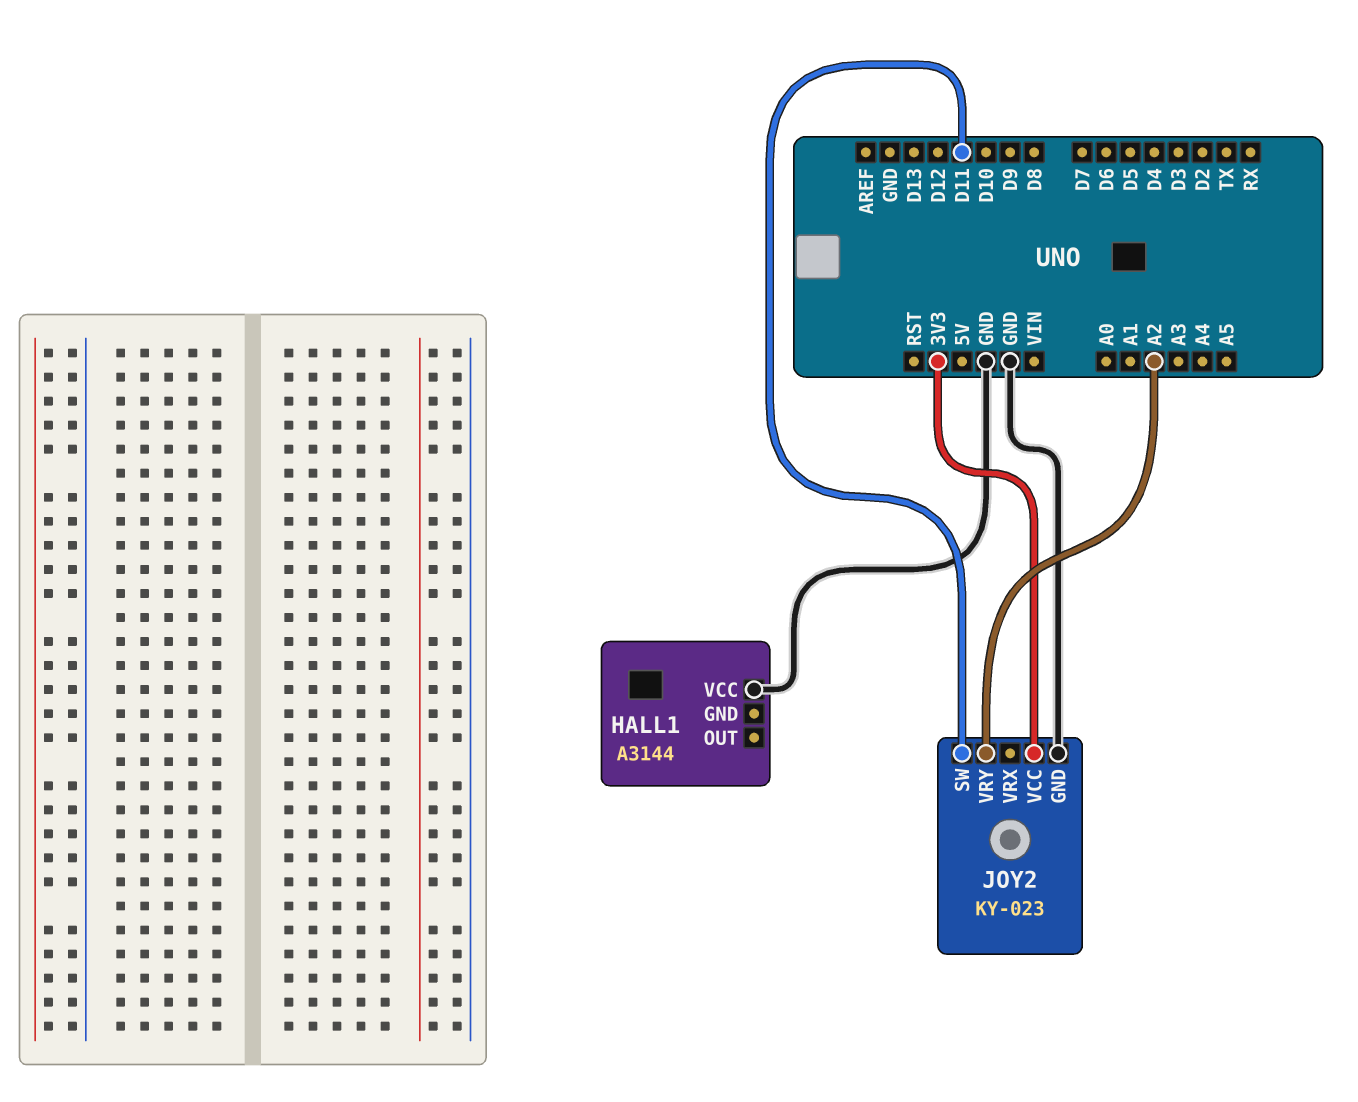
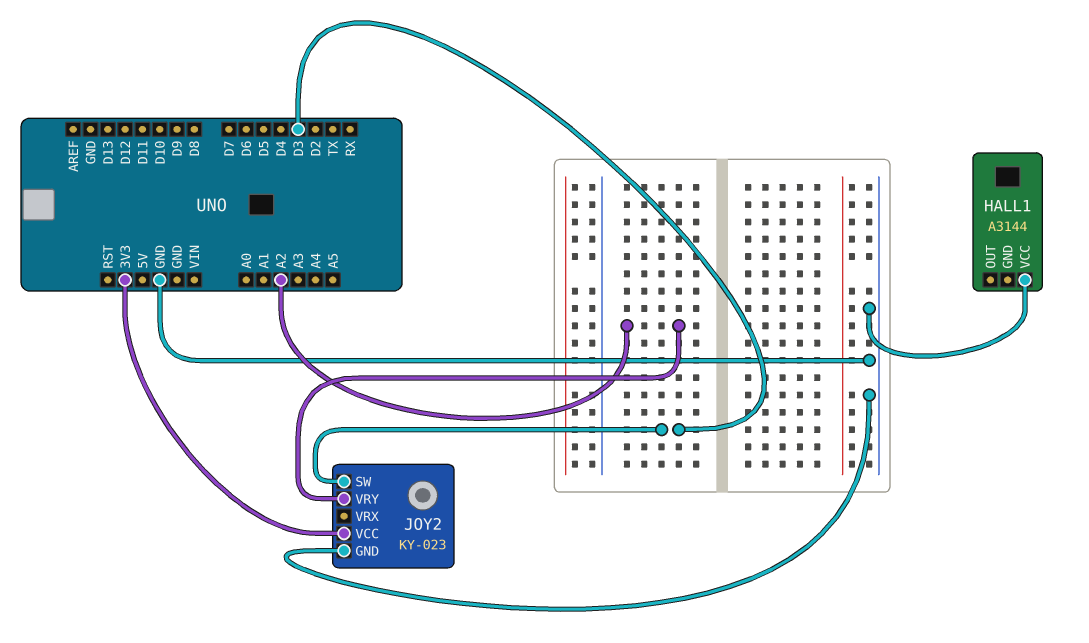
JOY2 pin SW: D11 -> D3

